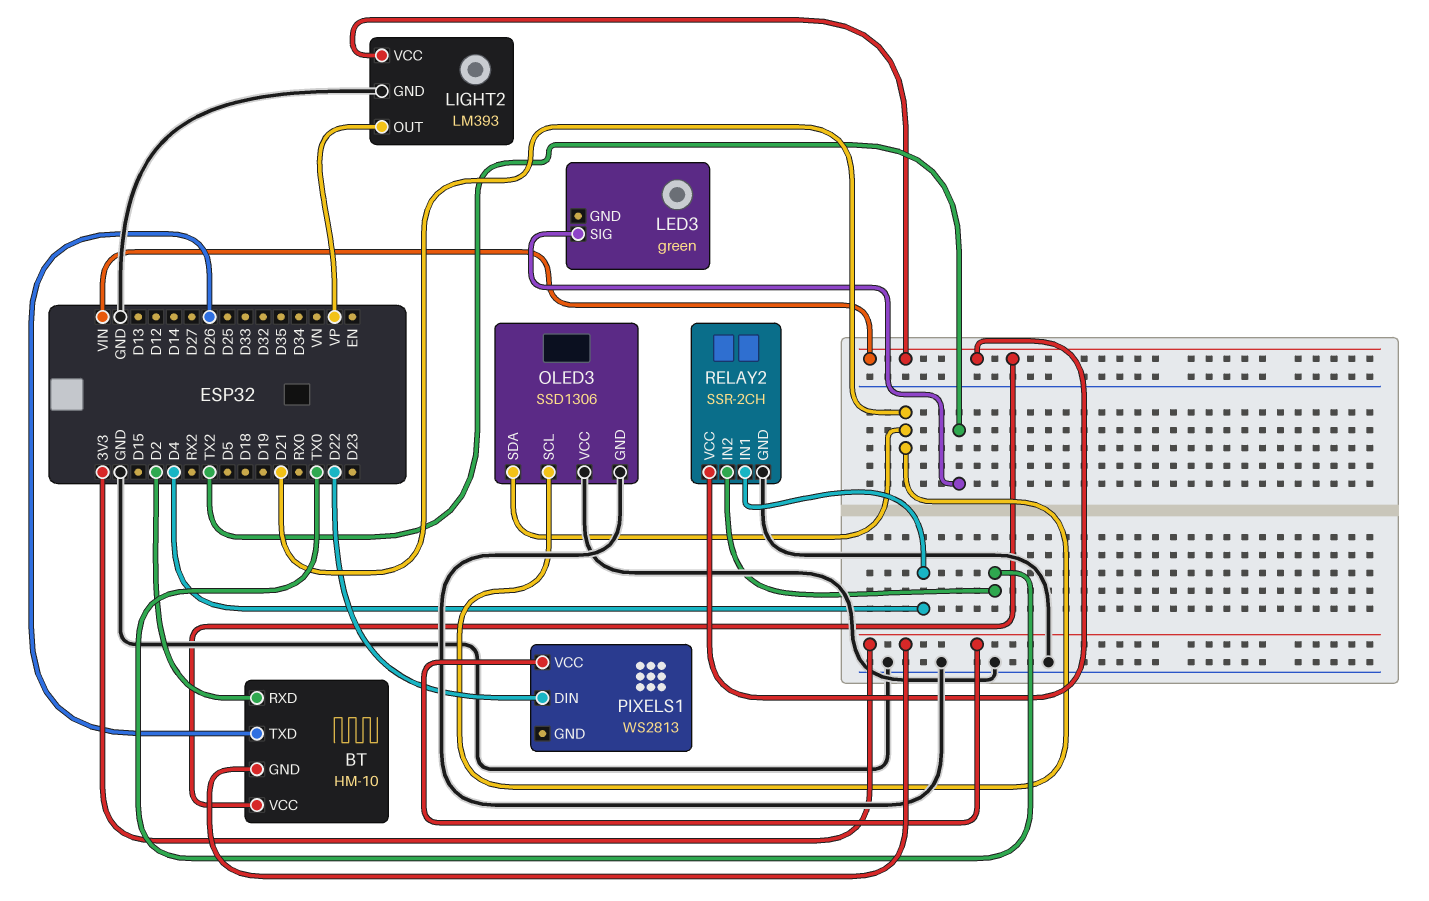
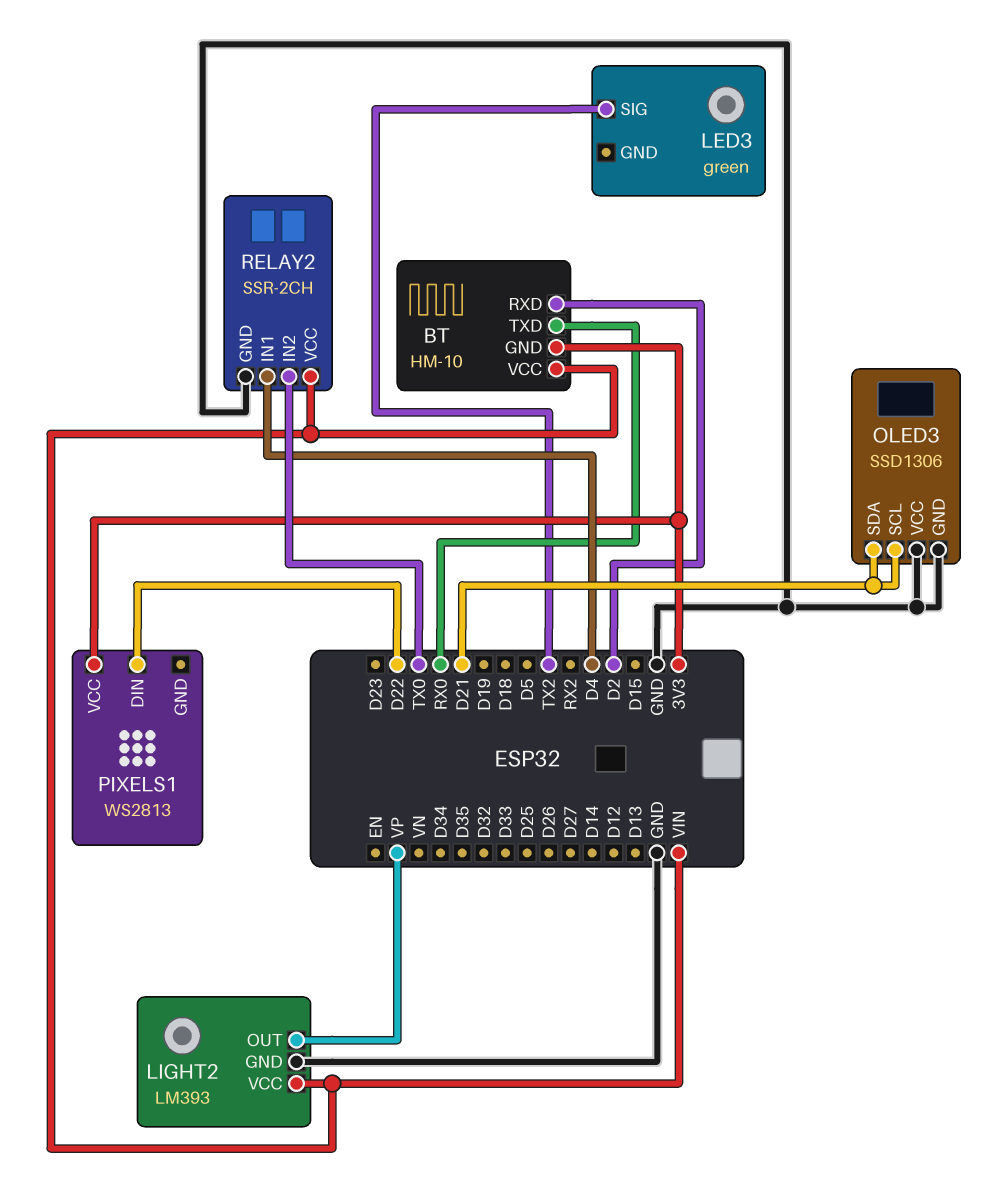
BT pin TXD: D26 -> RX0

